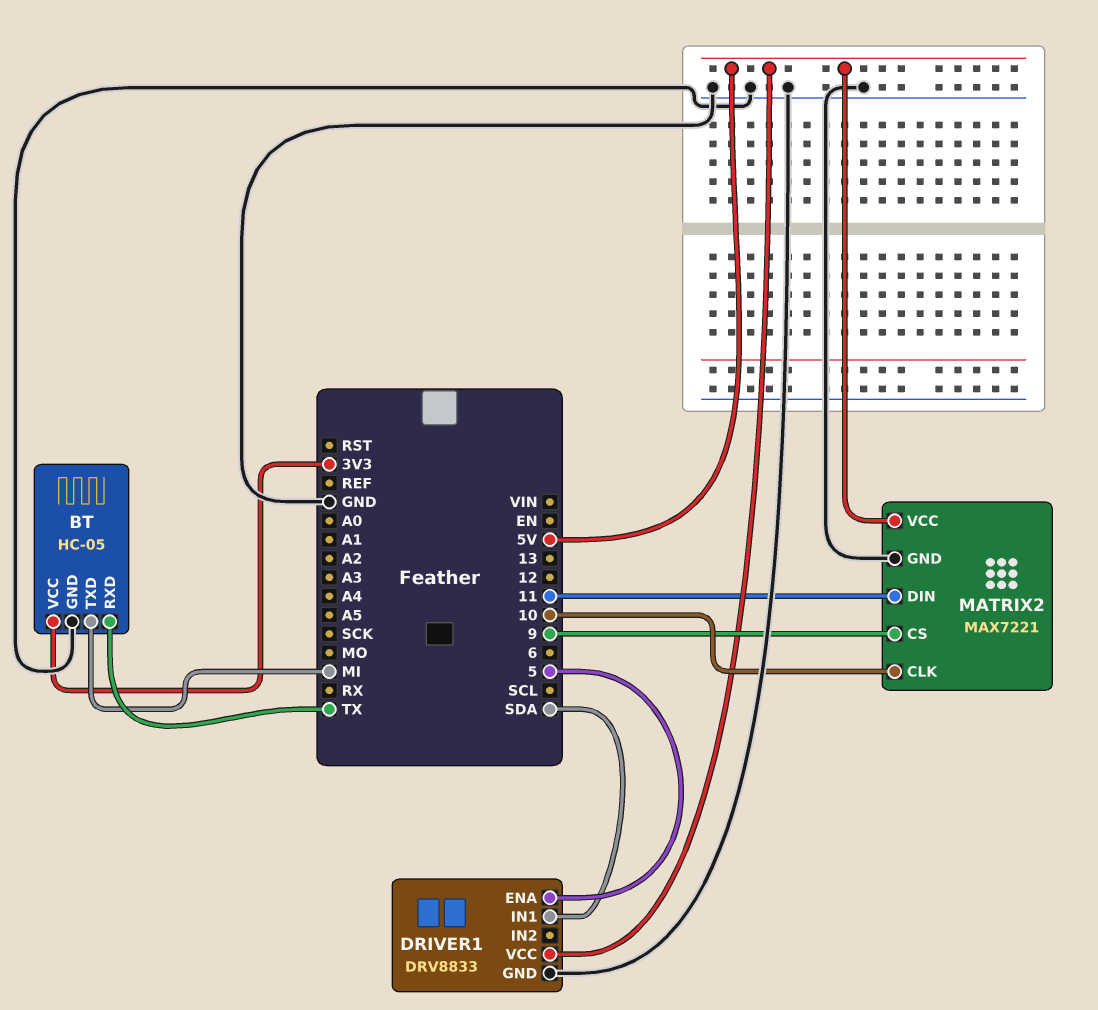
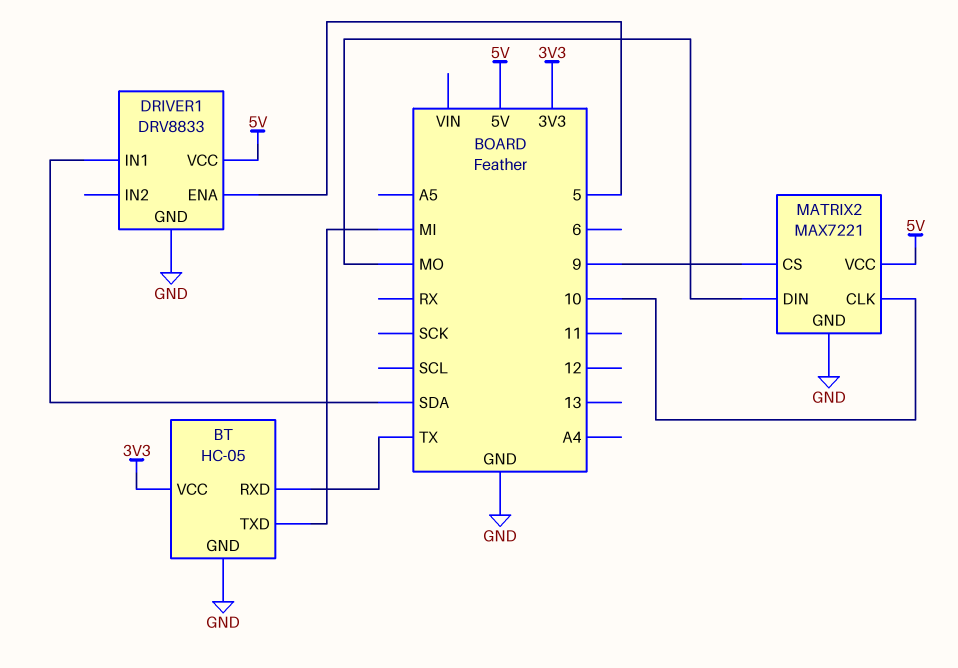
MATRIX2 pin DIN: 11 -> MO

